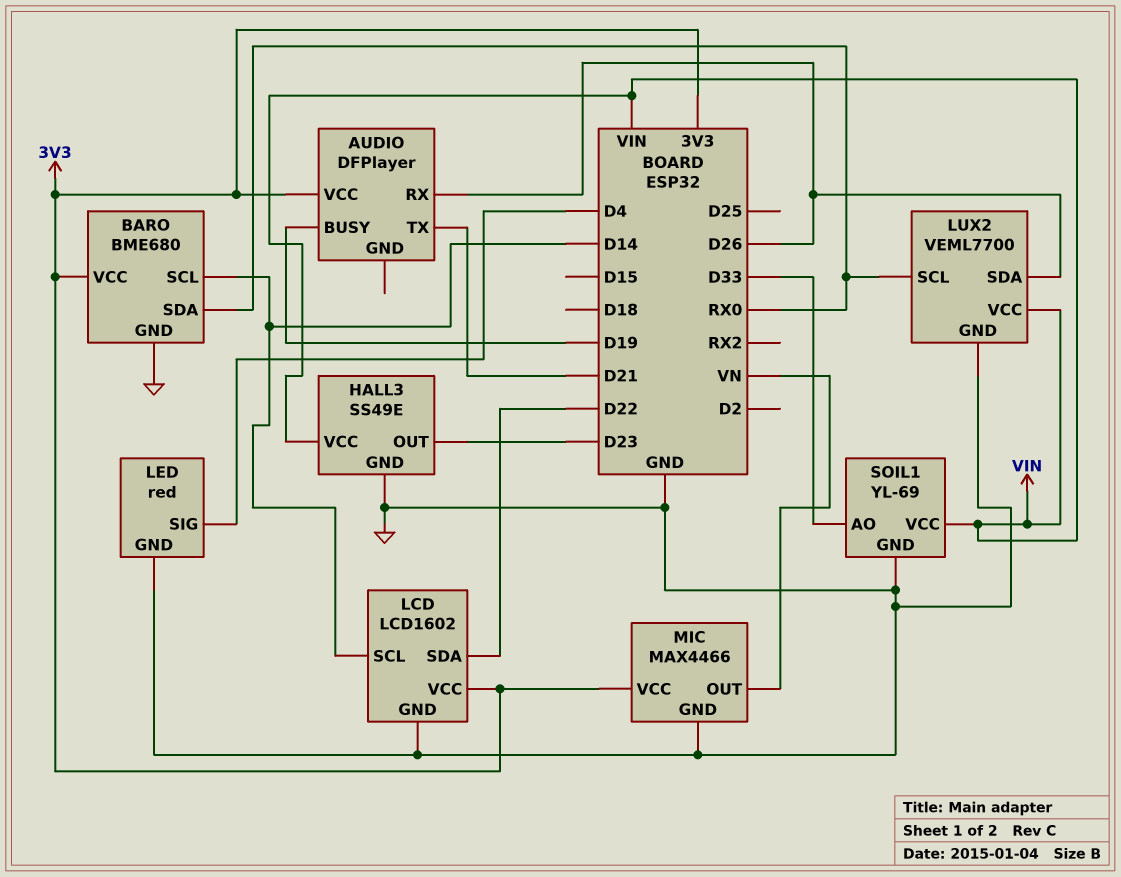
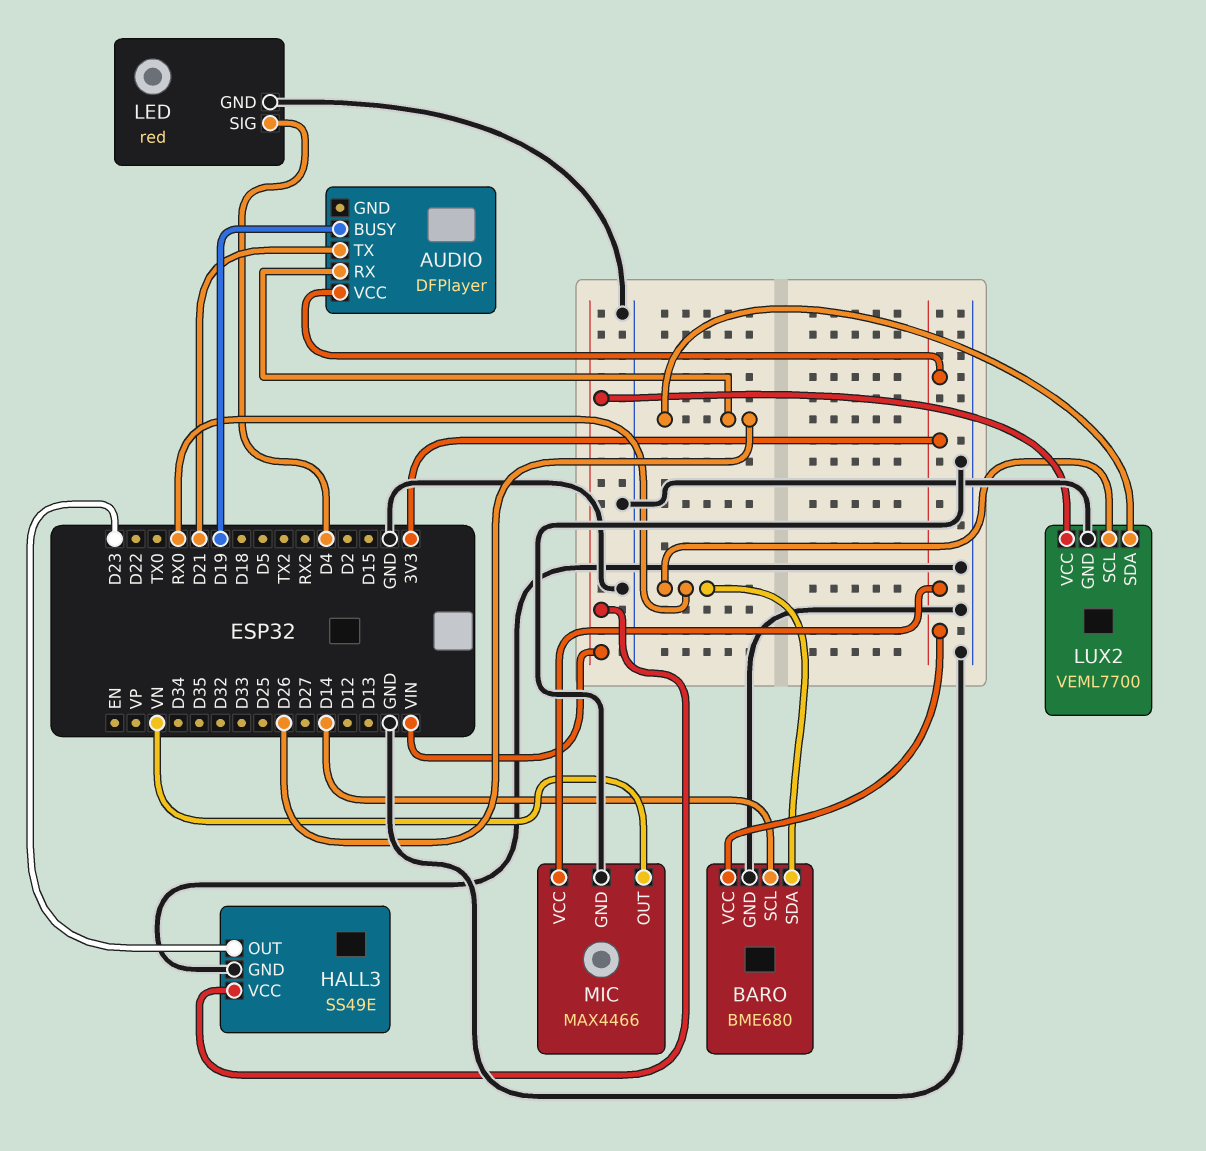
LCD: LCD1602 -> none
LCD pin GND: GND -> none
LCD pin SCL: D14 -> none
LCD pin SDA: D22 -> none
LCD pin VCC: 3V3 -> none
SOIL1: YL-69 -> none
SOIL1 pin AO: D33 -> none
SOIL1 pin GND: GND -> none
SOIL1 pin VCC: VIN -> none

